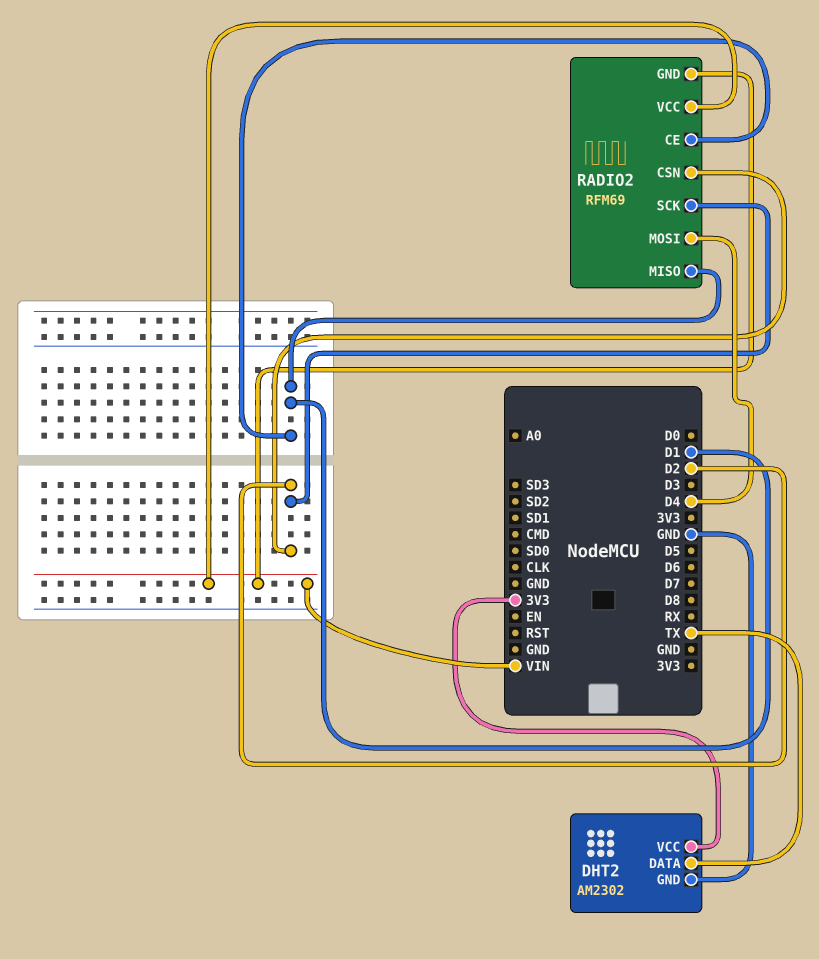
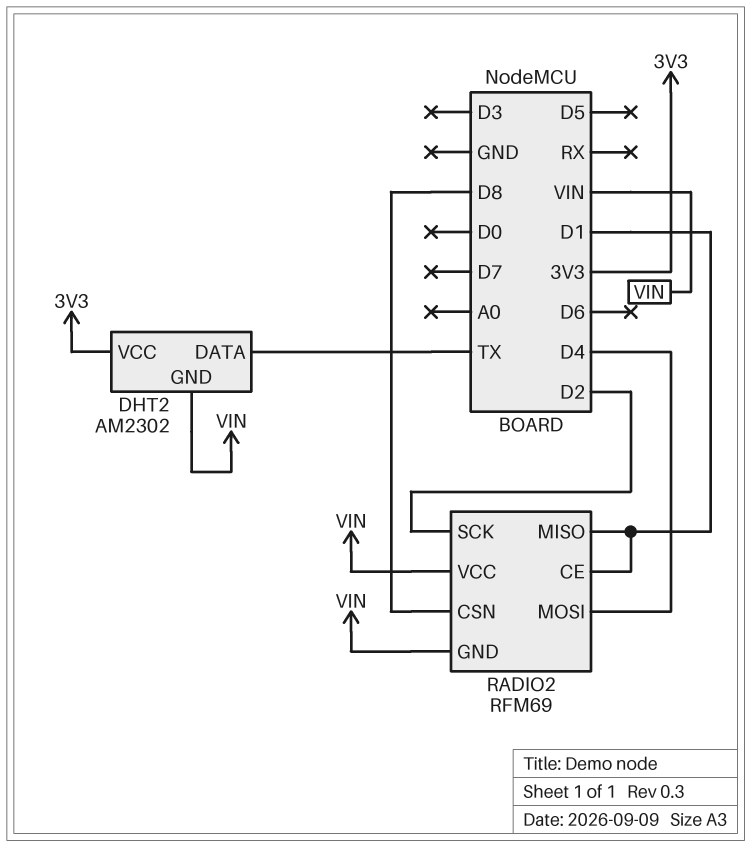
DHT2 pin GND: GND -> VIN
RADIO2 pin CSN: D2 -> D8

